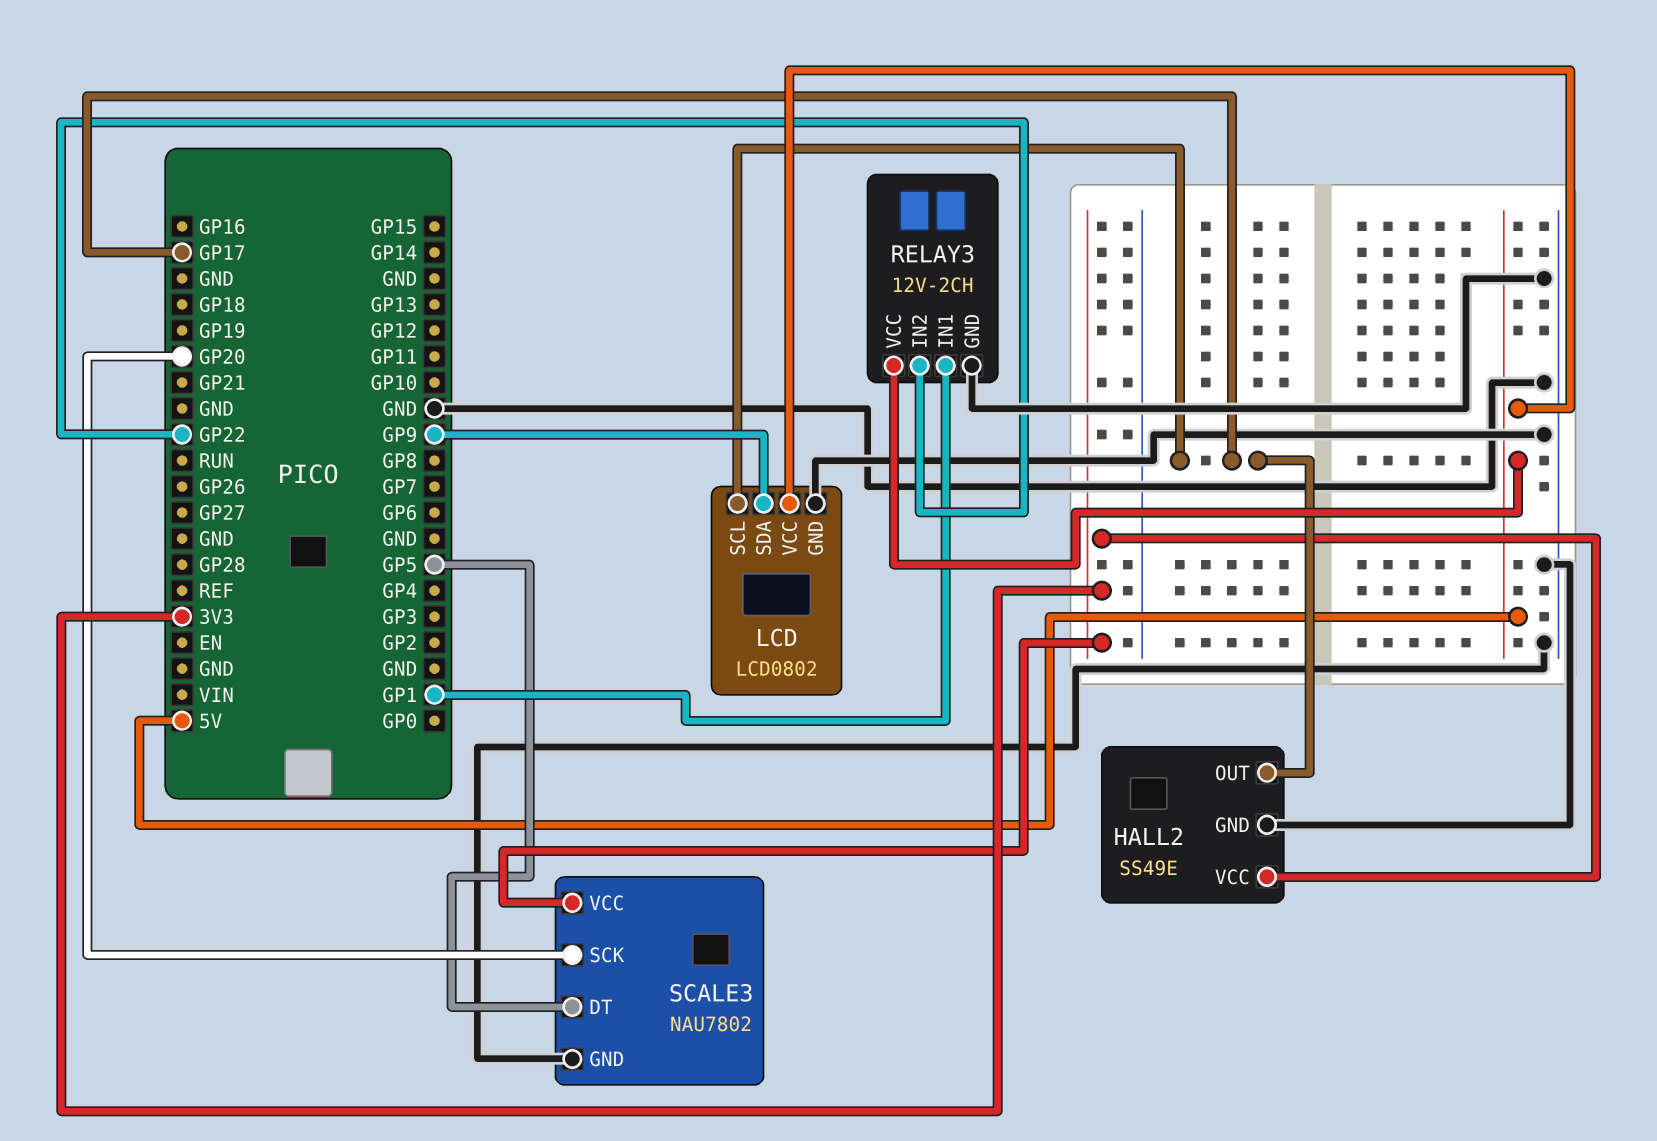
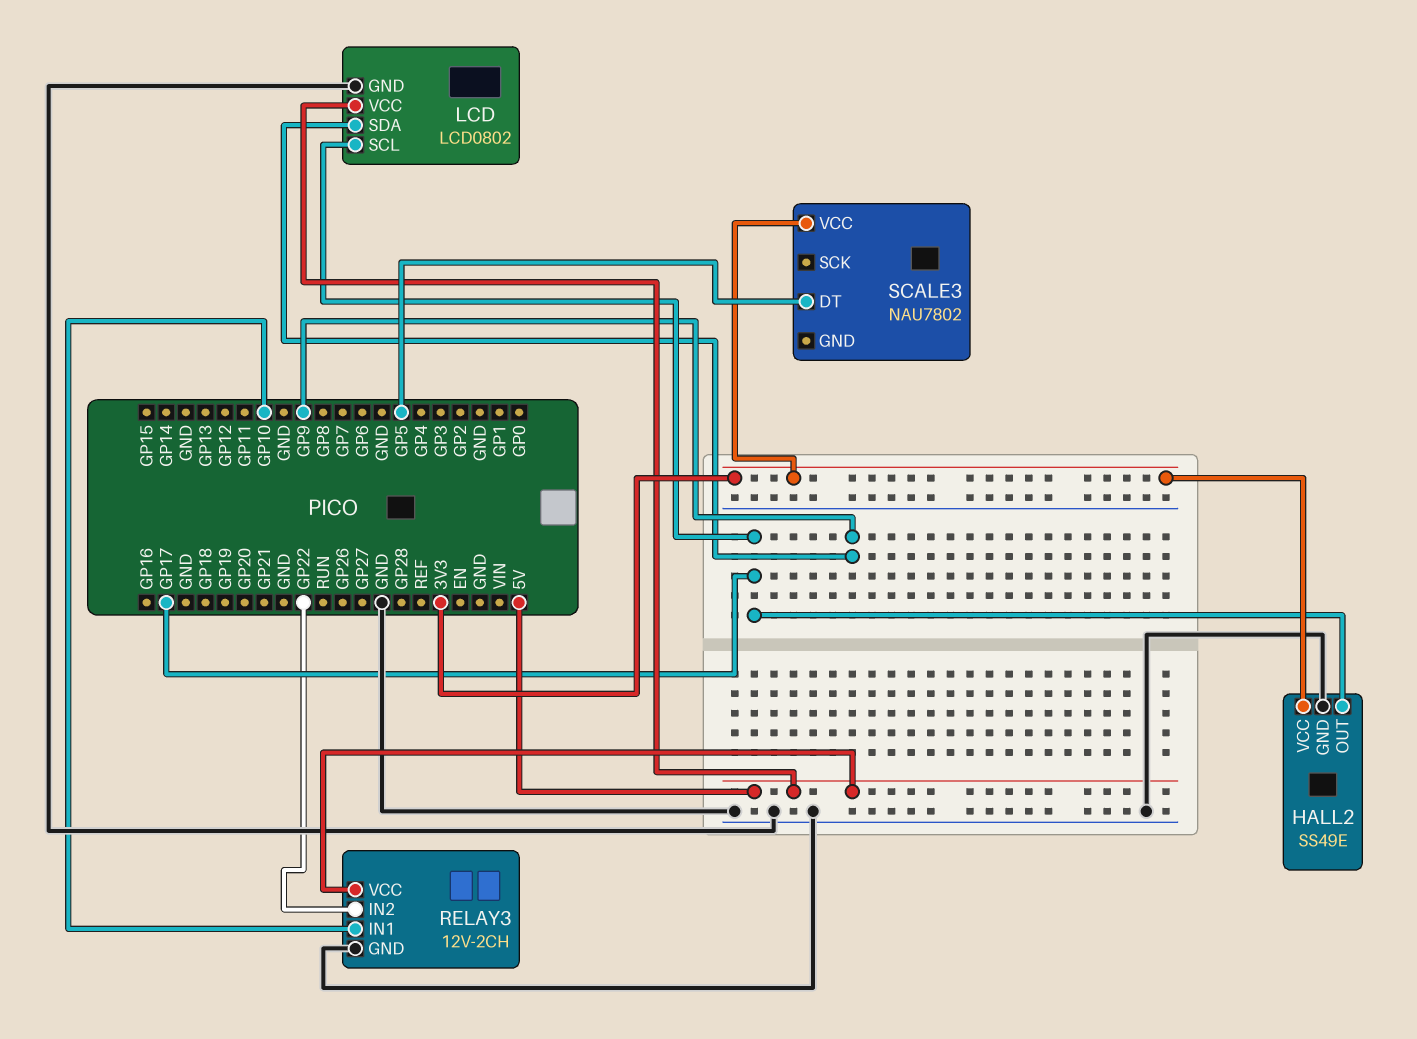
RELAY3 pin IN1: GP1 -> GP10
SCALE3 pin GND: GND -> none
SCALE3 pin SCK: GP20 -> none

